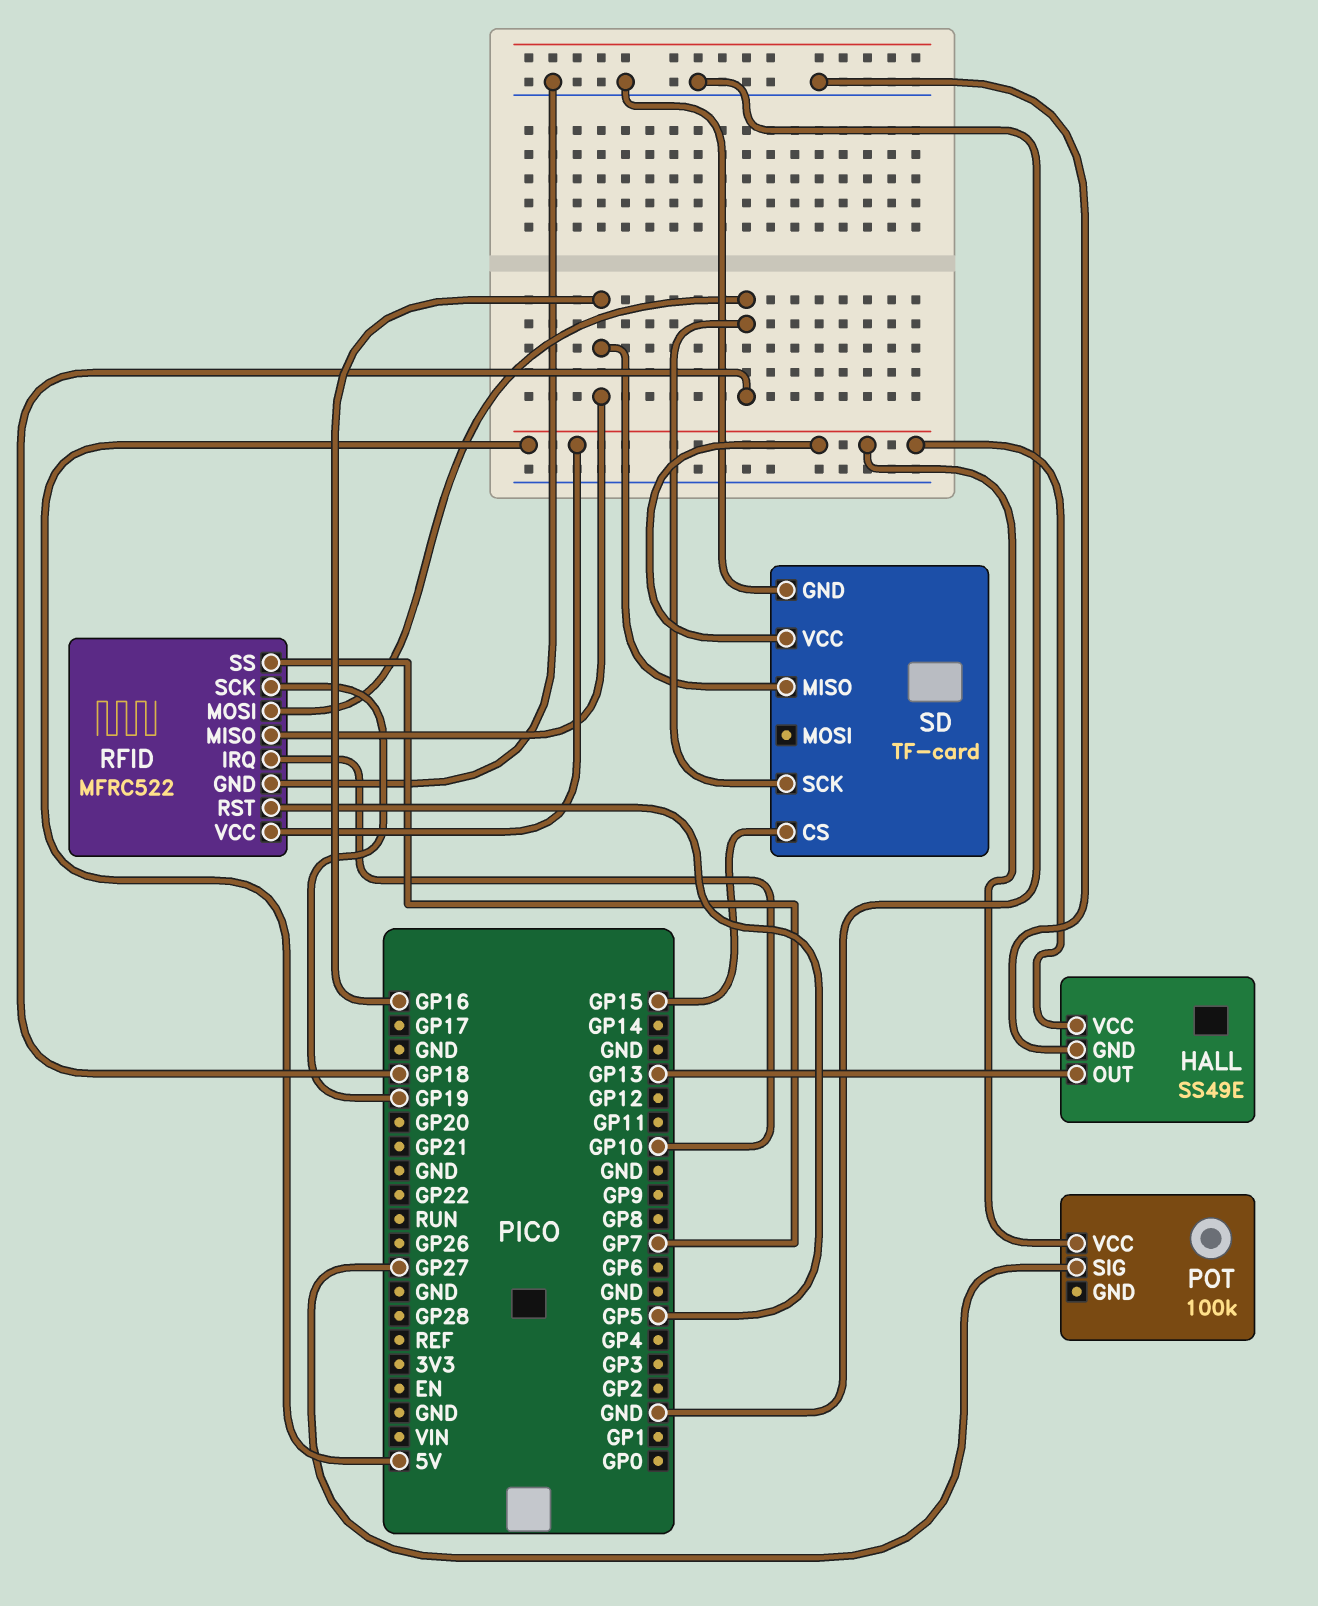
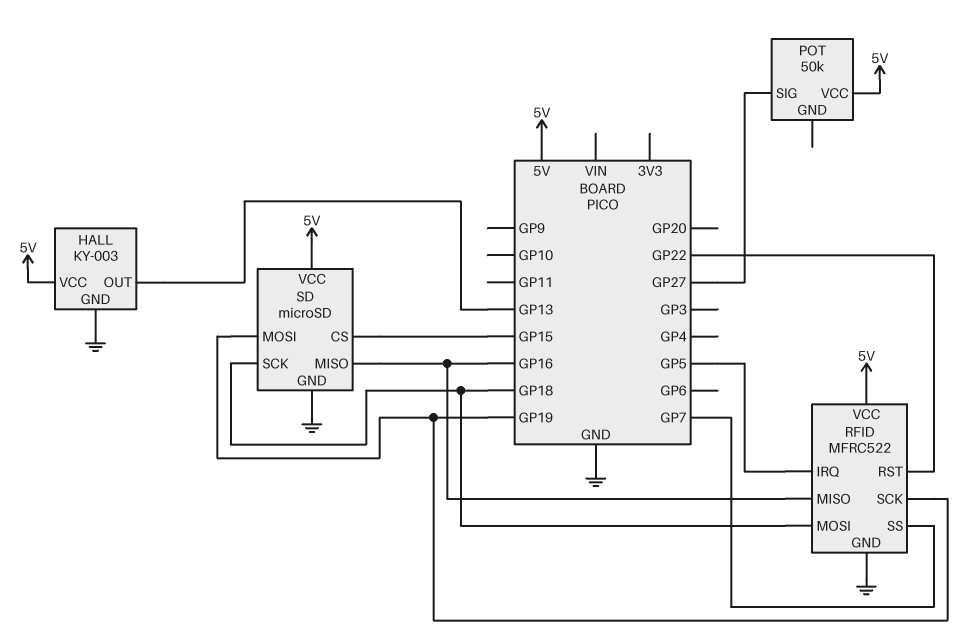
HALL: SS49E -> KY-003
POT: 100k -> 50k
RFID pin IRQ: GP10 -> GP5
RFID pin RST: GP5 -> GP22
SD: TF-card -> microSD
SD pin MOSI: none -> GP19

